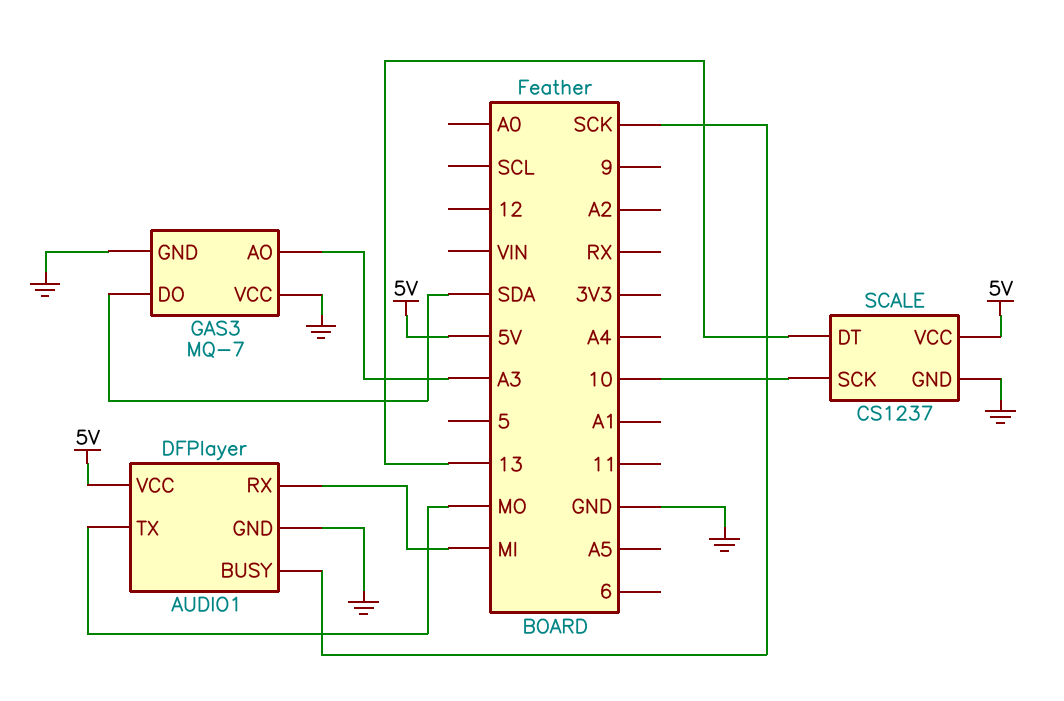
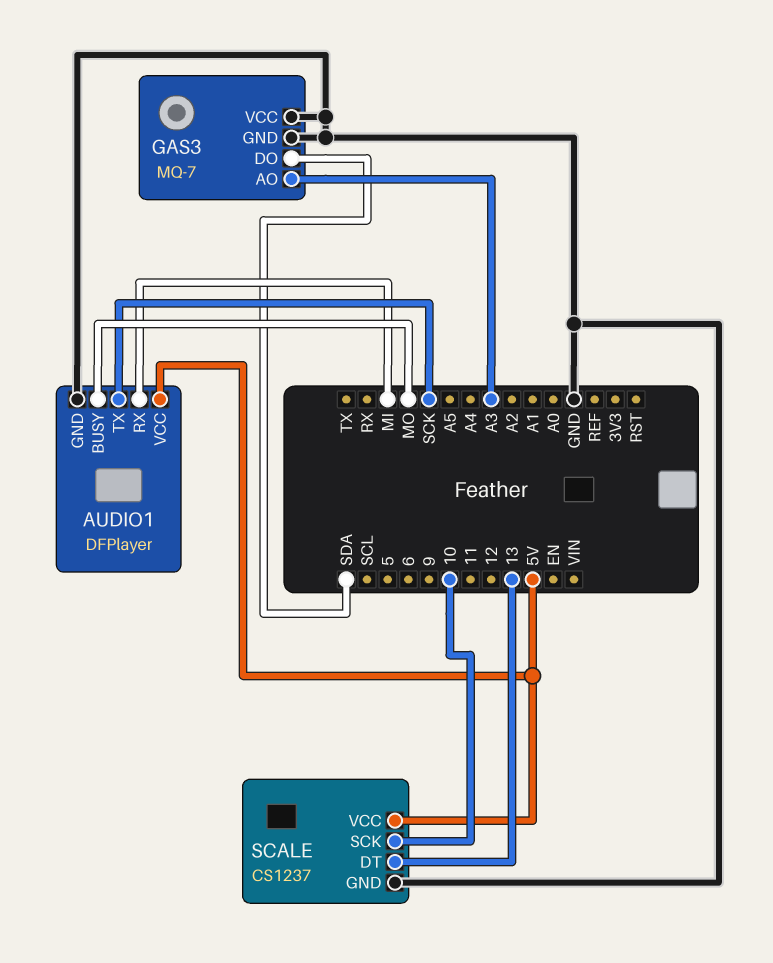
AUDIO1 pin BUSY: SCK -> MO
AUDIO1 pin TX: MO -> SCK

